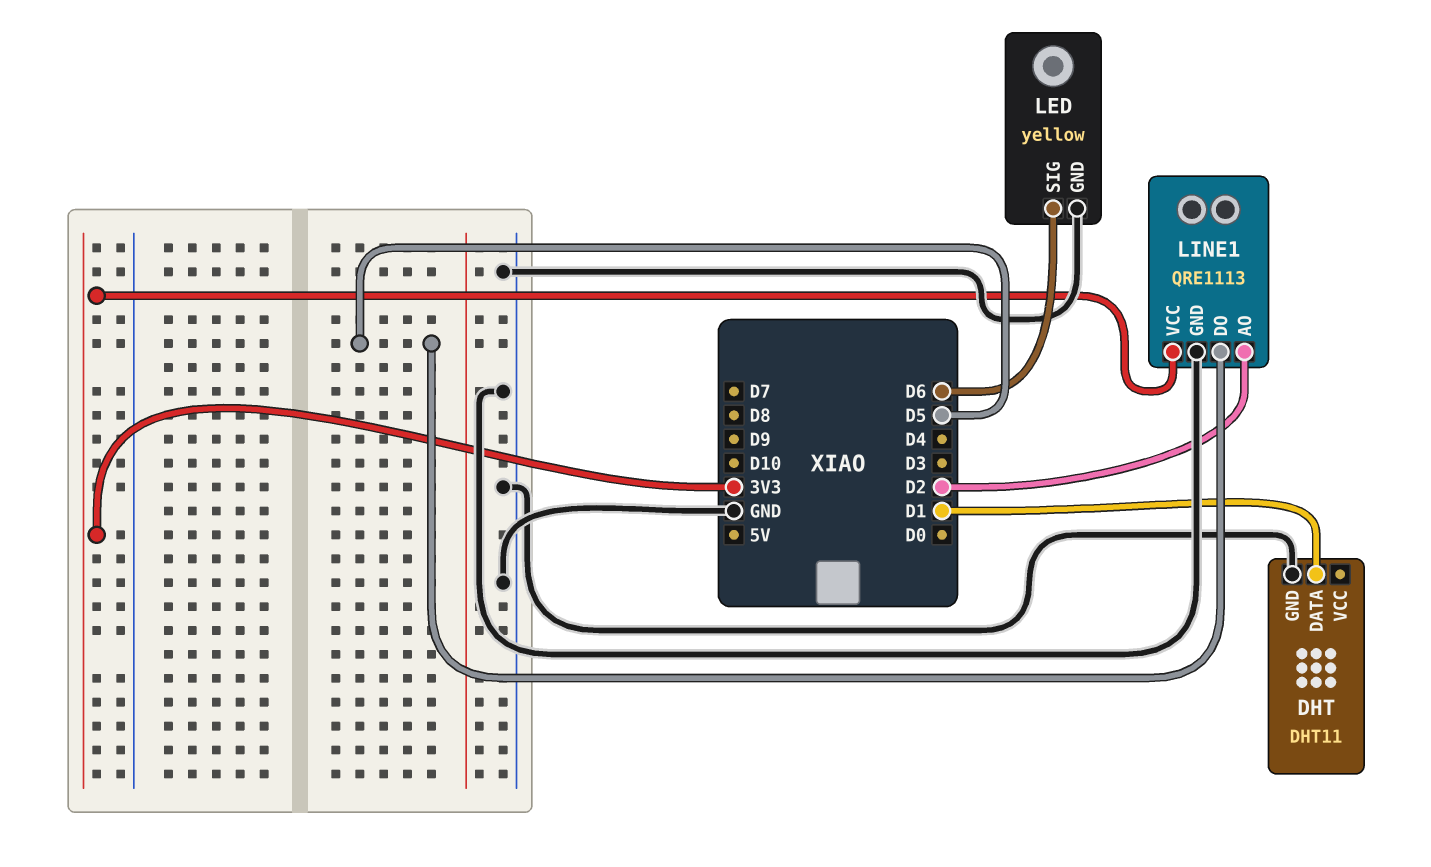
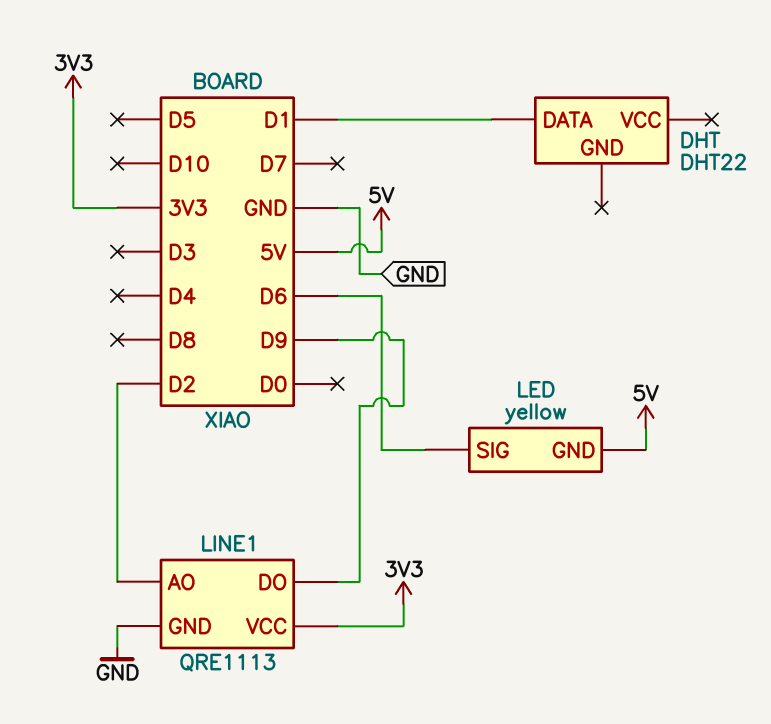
DHT: DHT11 -> DHT22
DHT pin GND: GND -> none
LED pin GND: GND -> 5V
LINE1 pin DO: D5 -> D9

